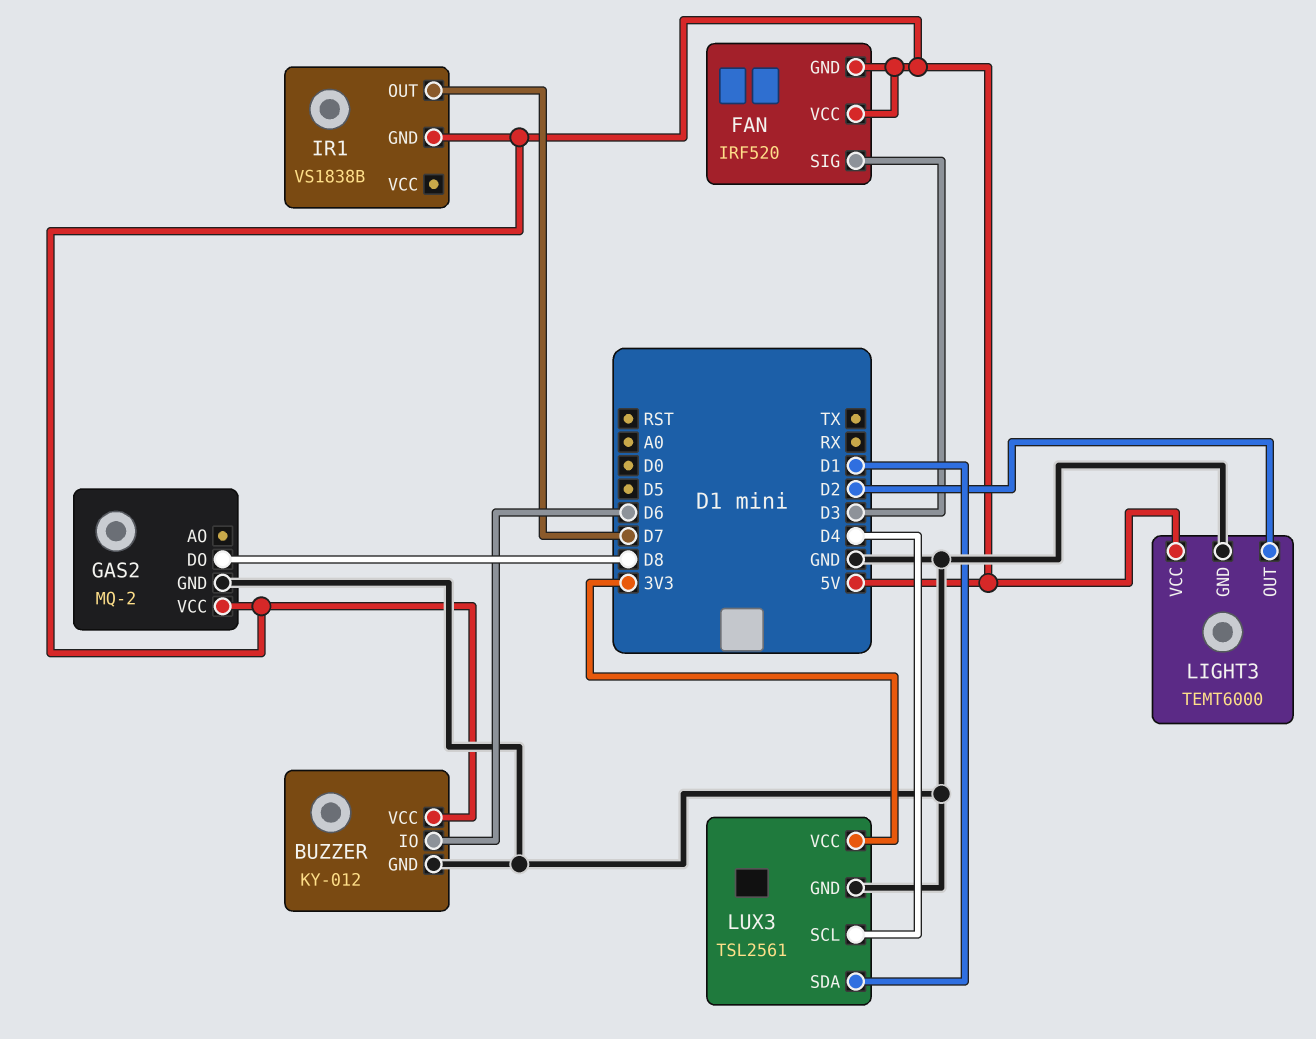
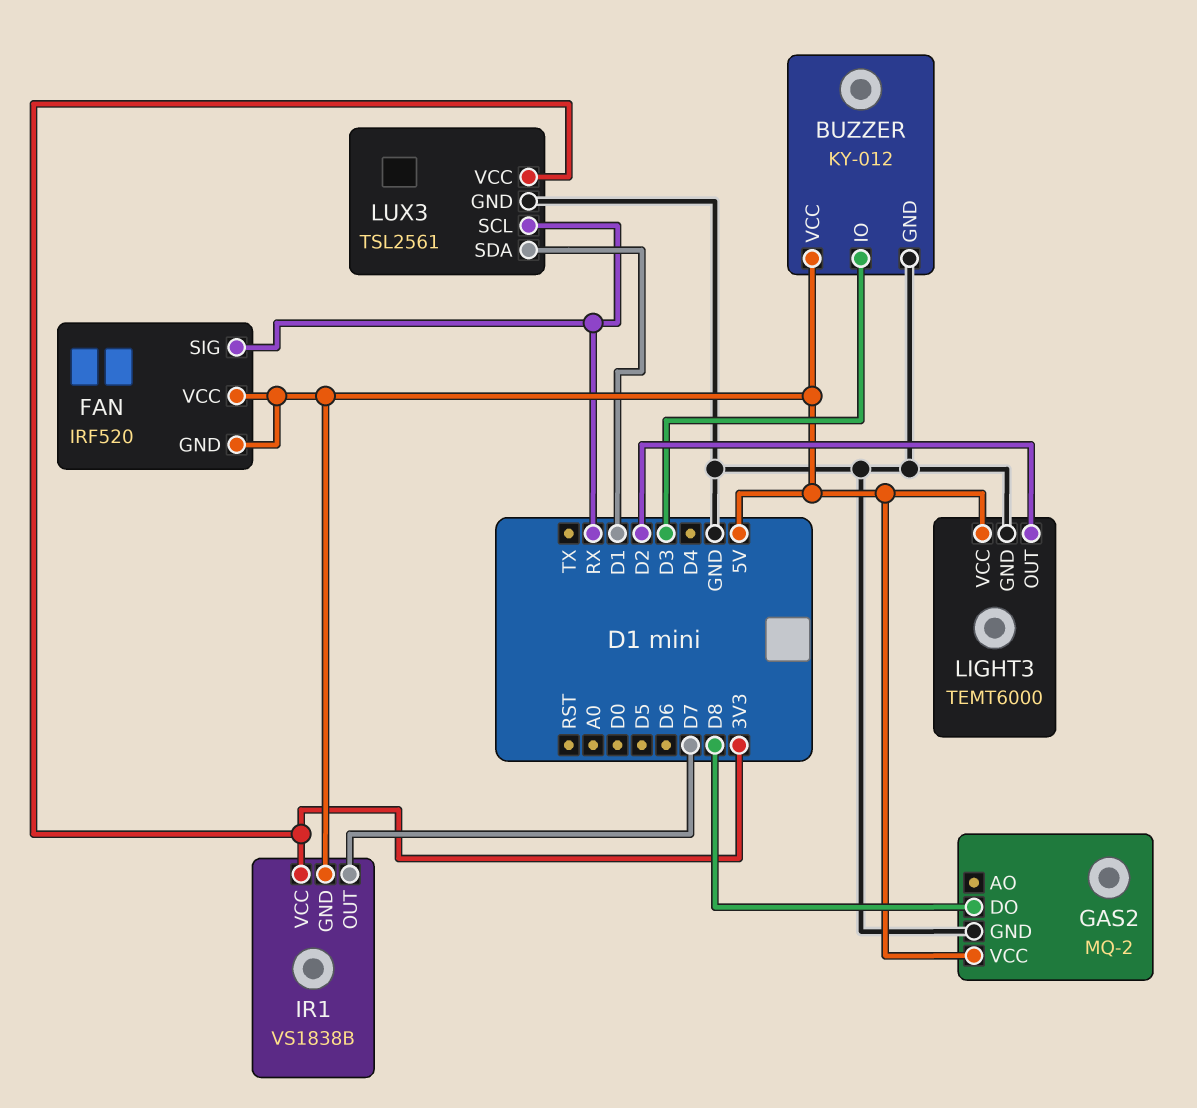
BUZZER pin IO: D6 -> D3
FAN pin SIG: D3 -> RX
IR1 pin VCC: none -> 3V3
LUX3 pin SCL: D4 -> RX

